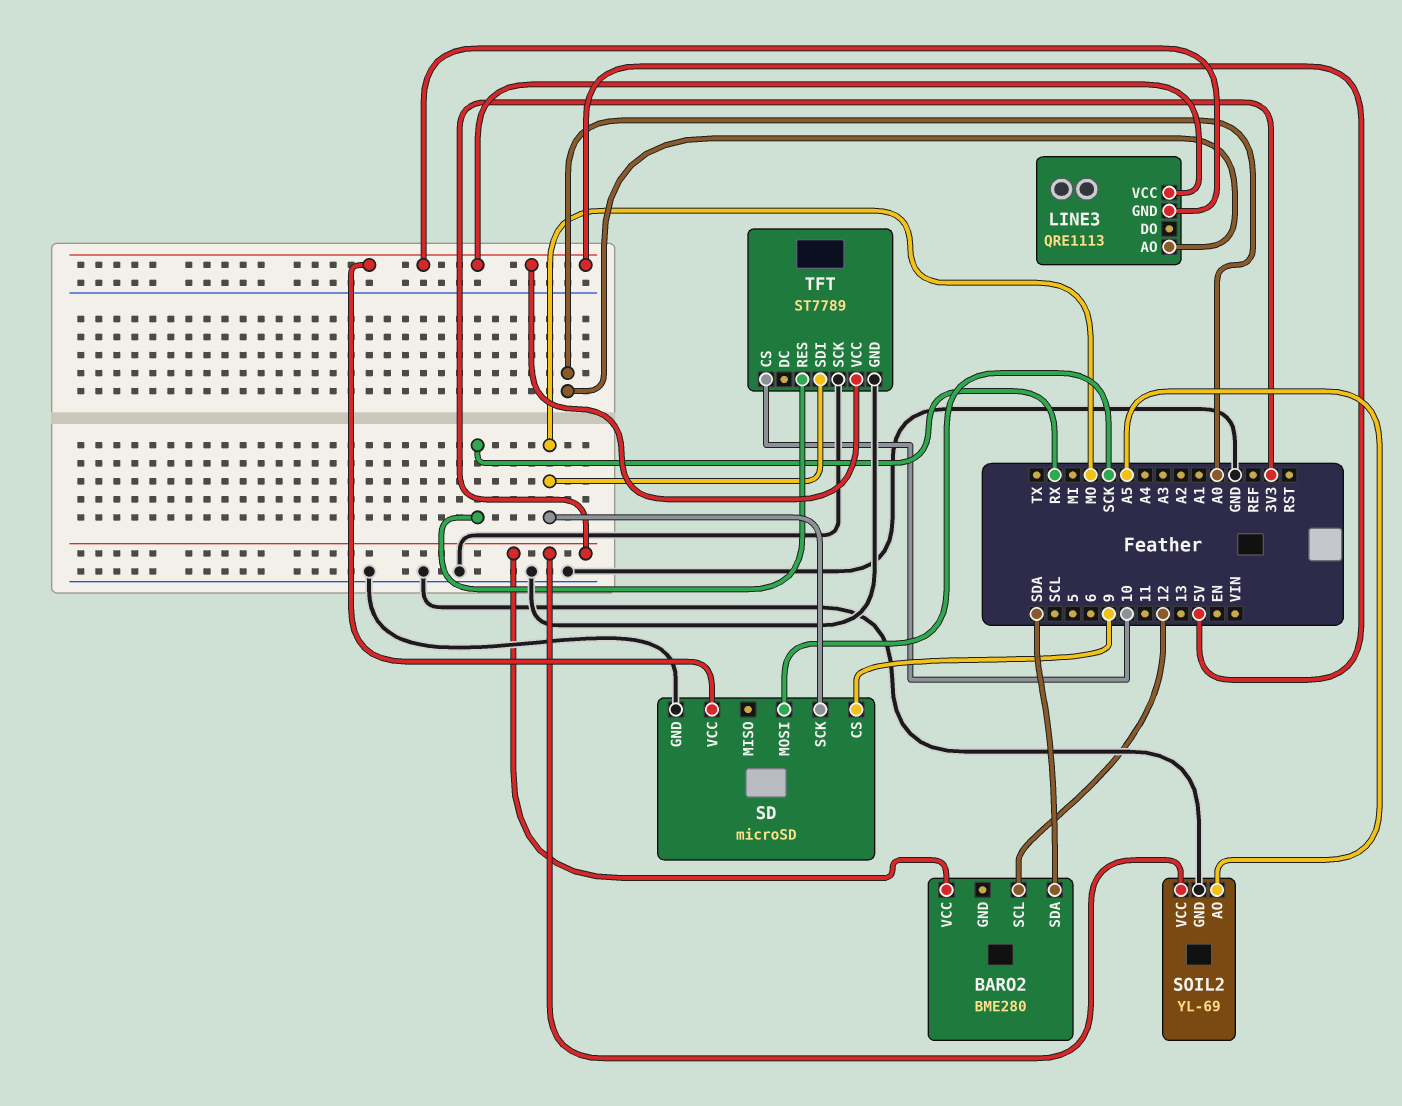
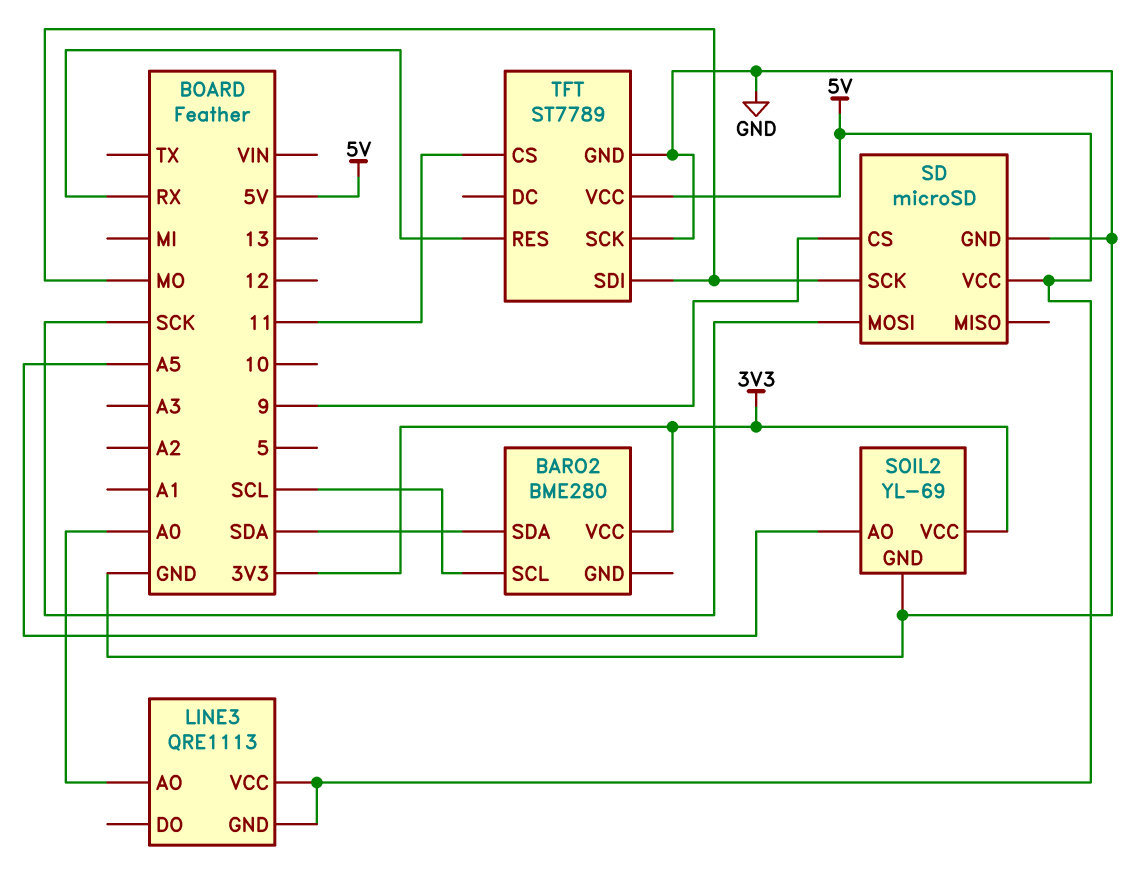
BARO2 pin SCL: 12 -> SCL
TFT pin CS: 10 -> 11

